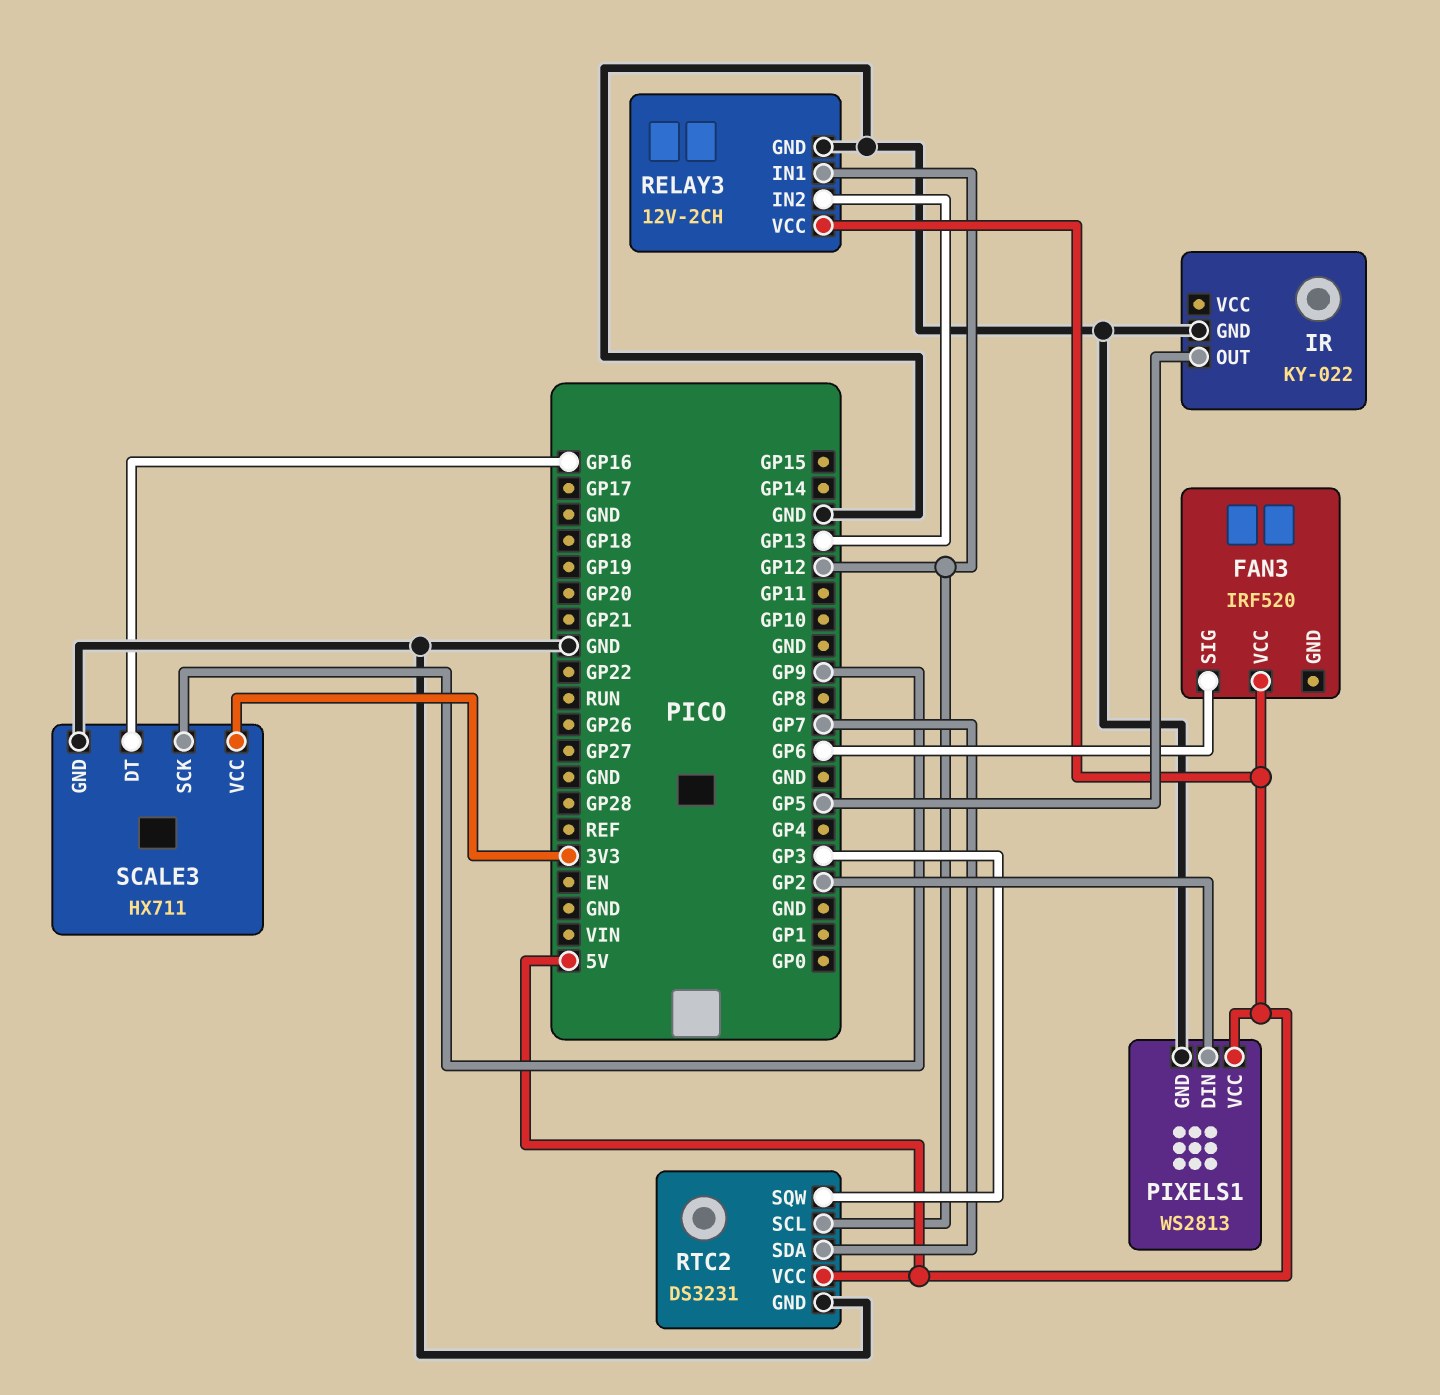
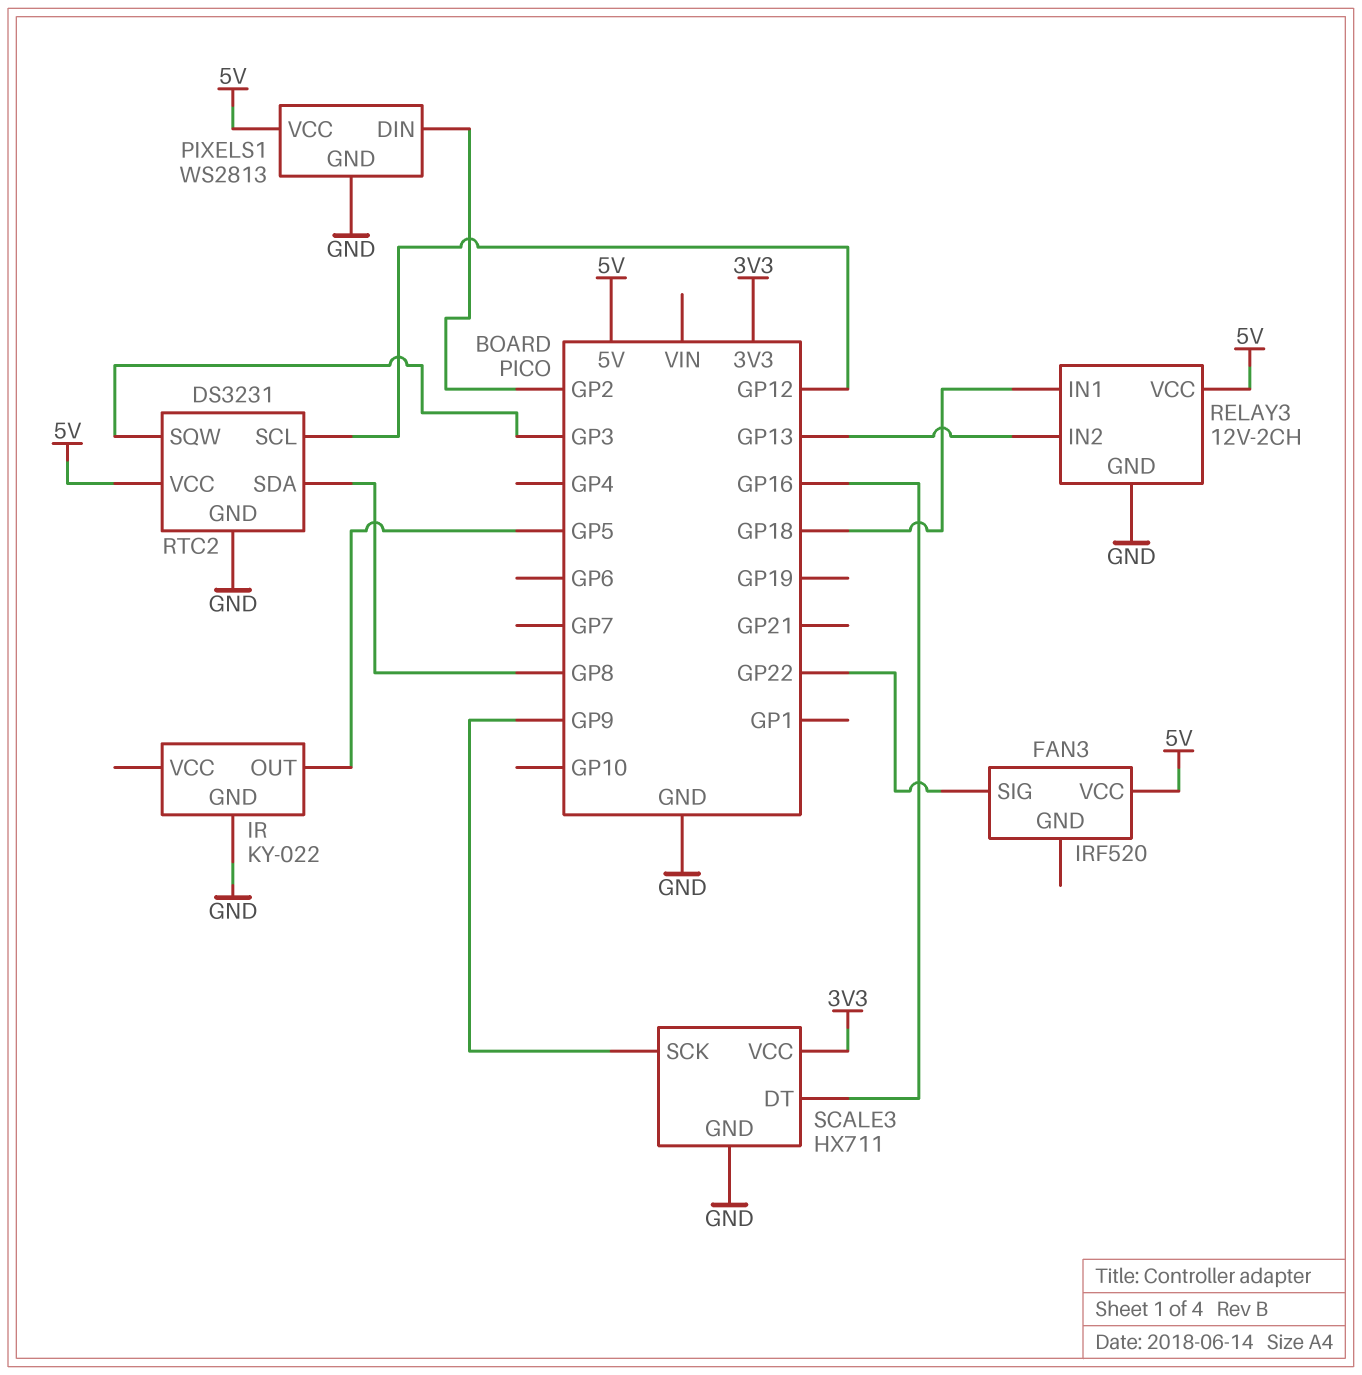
FAN3 pin SIG: GP6 -> GP22
RELAY3 pin IN1: GP12 -> GP18
RTC2 pin SDA: GP7 -> GP8

